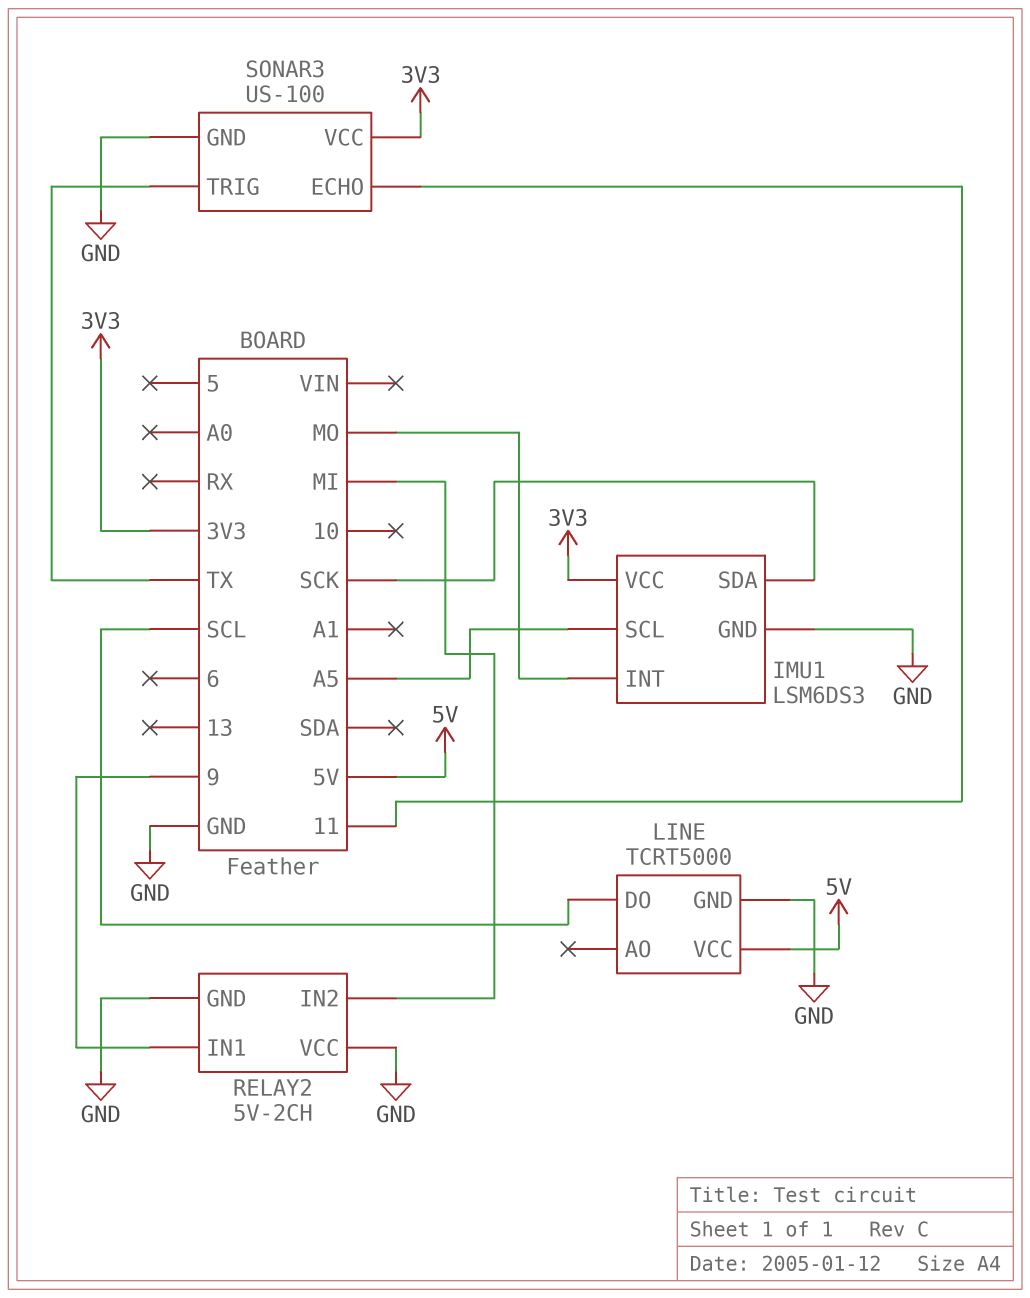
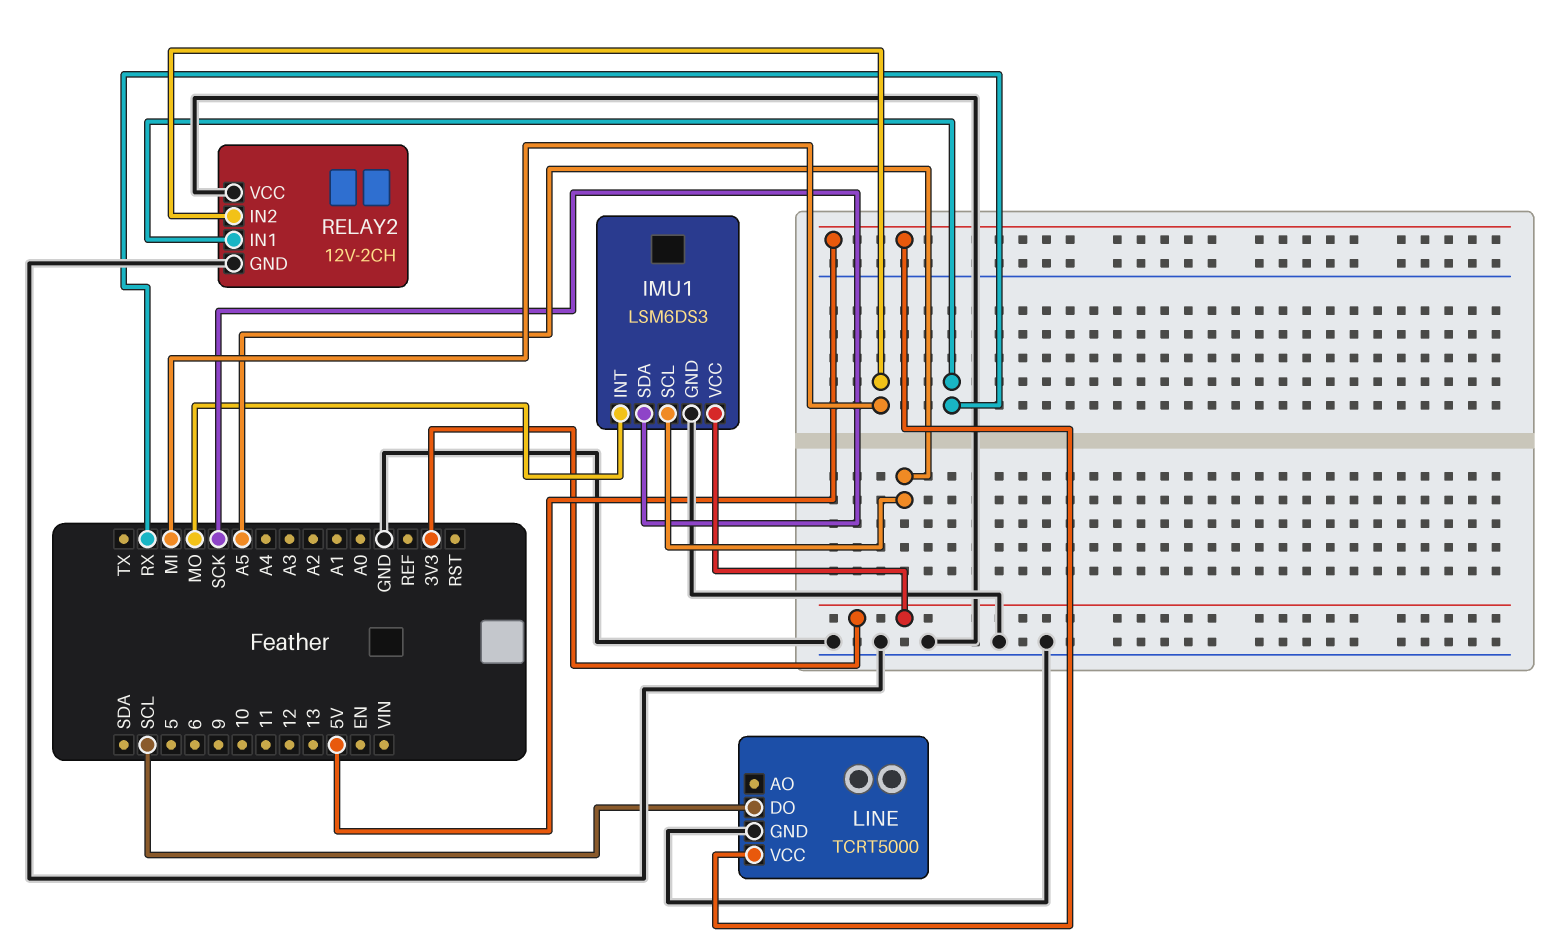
RELAY2: 5V-2CH -> 12V-2CH
RELAY2 pin IN1: 9 -> RX
SONAR3: US-100 -> none
SONAR3 pin ECHO: 11 -> none
SONAR3 pin GND: GND -> none
SONAR3 pin TRIG: TX -> none
SONAR3 pin VCC: 3V3 -> none

